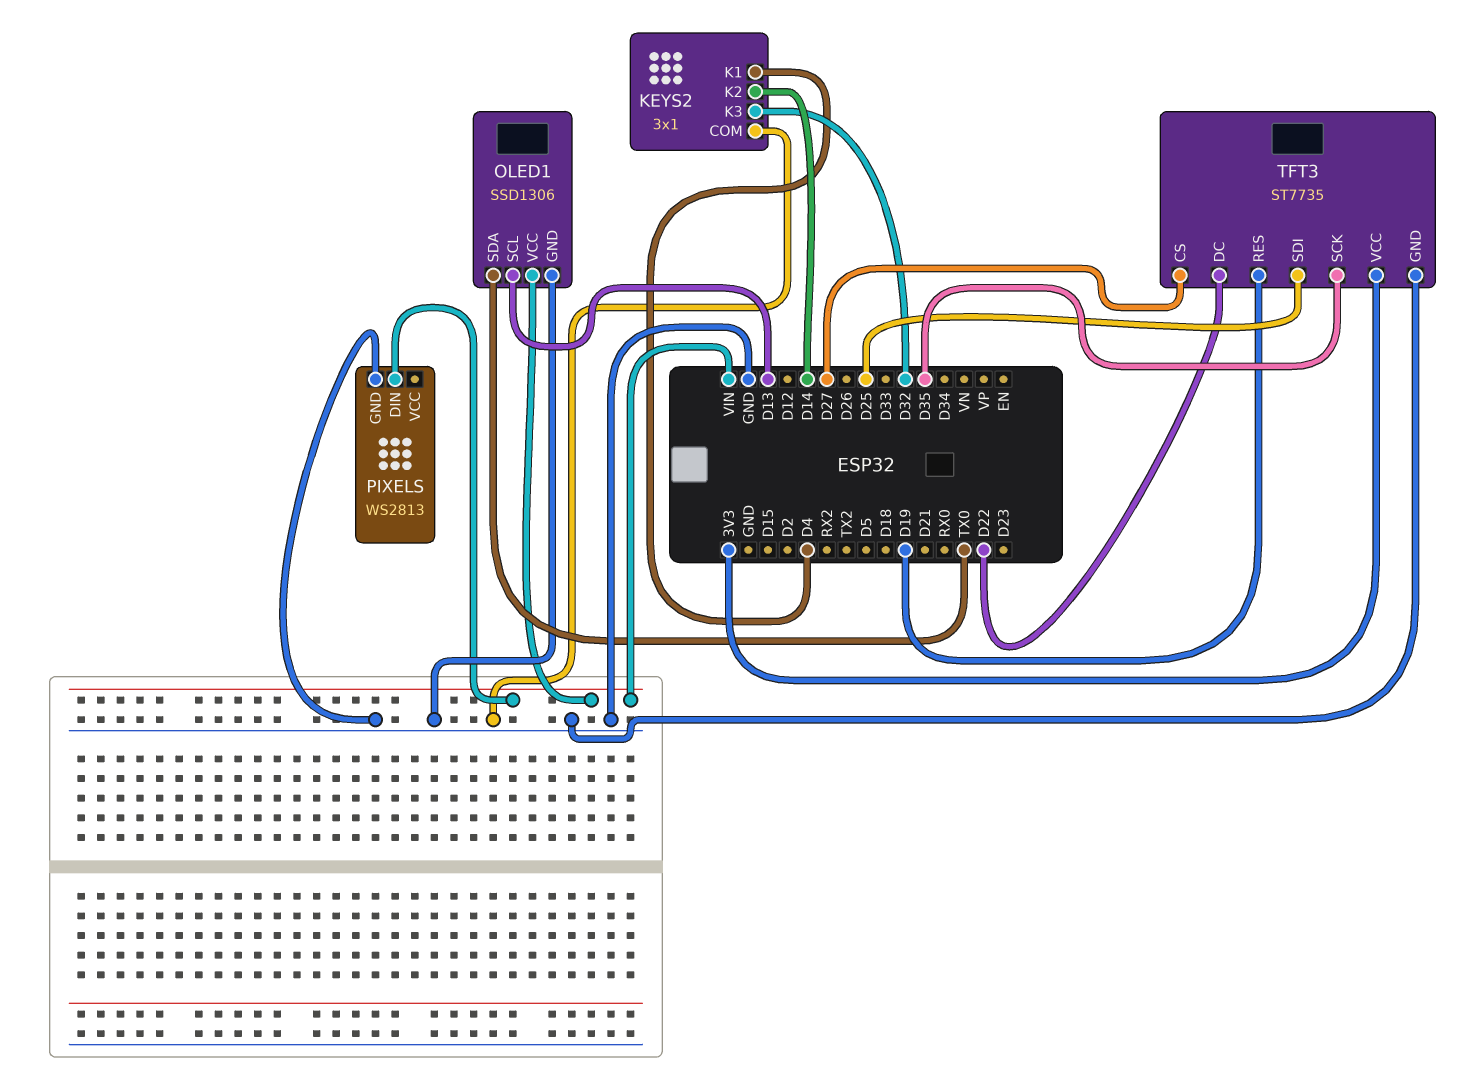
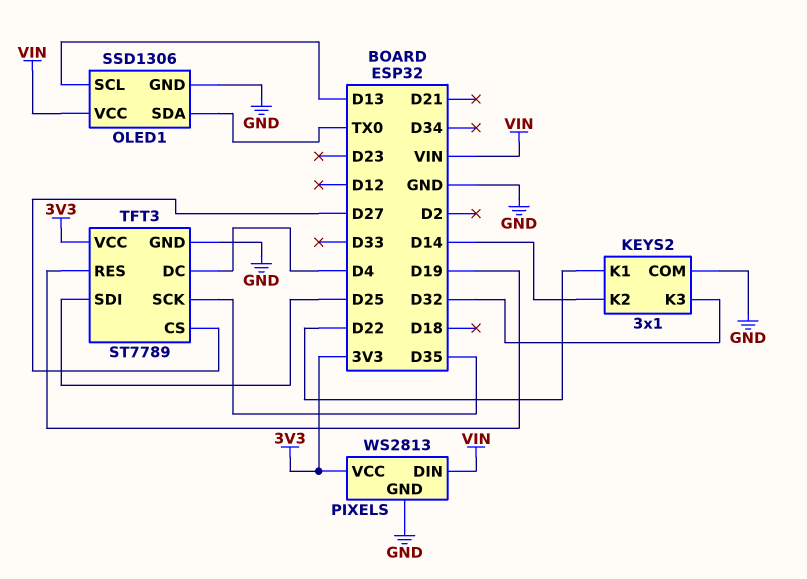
KEYS2 pin K1: D4 -> D22
PIXELS pin VCC: none -> 3V3
TFT3: ST7735 -> ST7789
TFT3 pin DC: D22 -> D4

